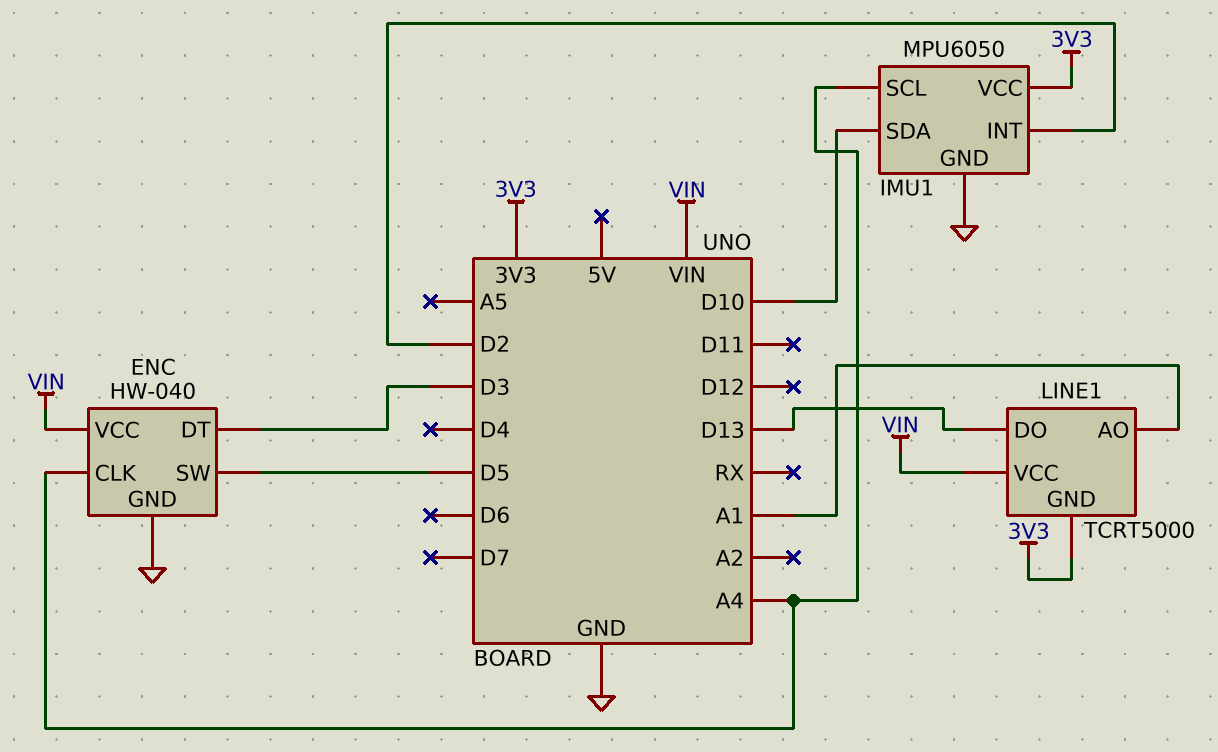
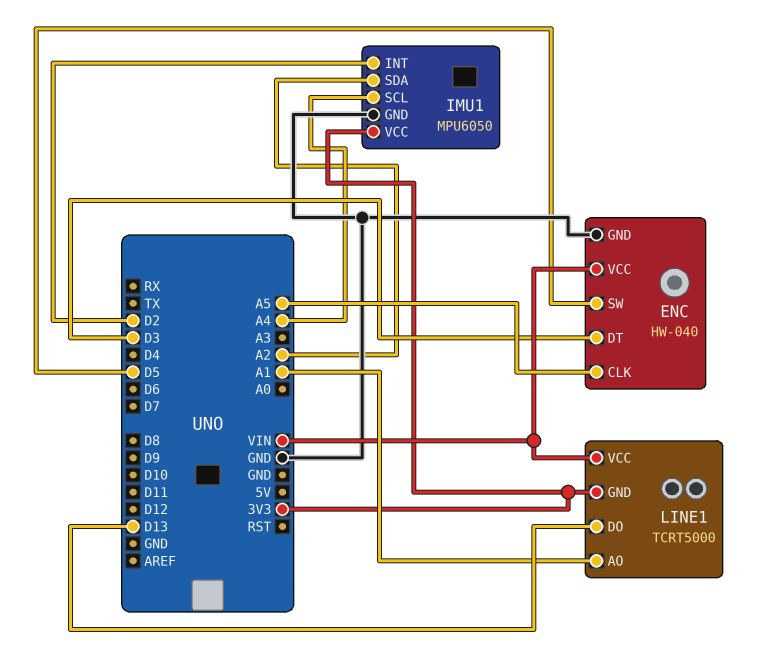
ENC pin CLK: A4 -> A5
IMU1 pin SDA: D10 -> A2

